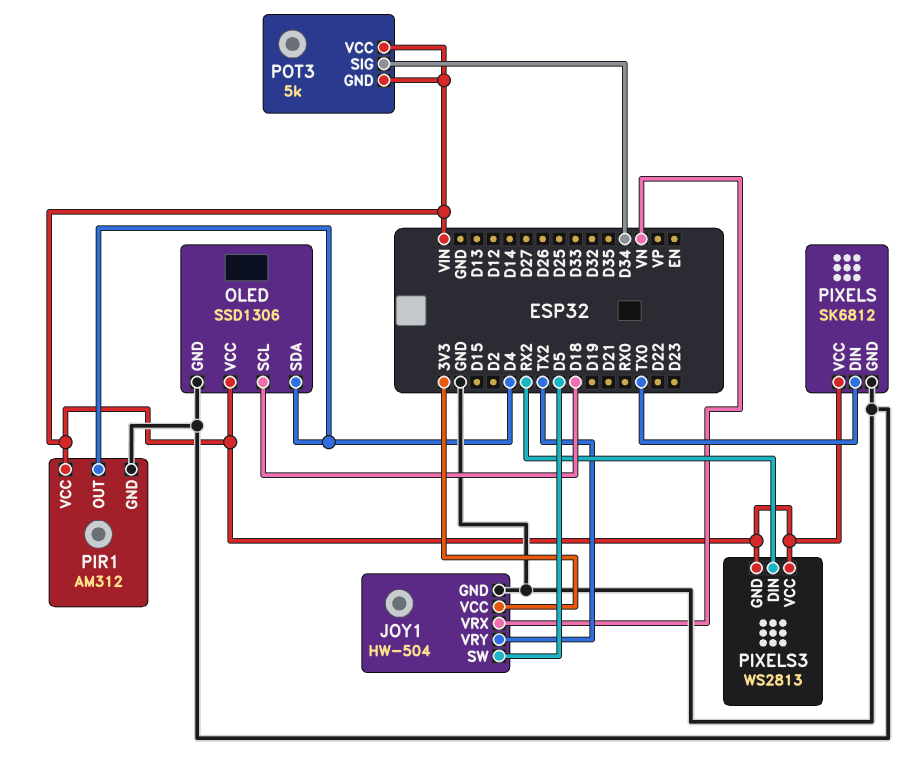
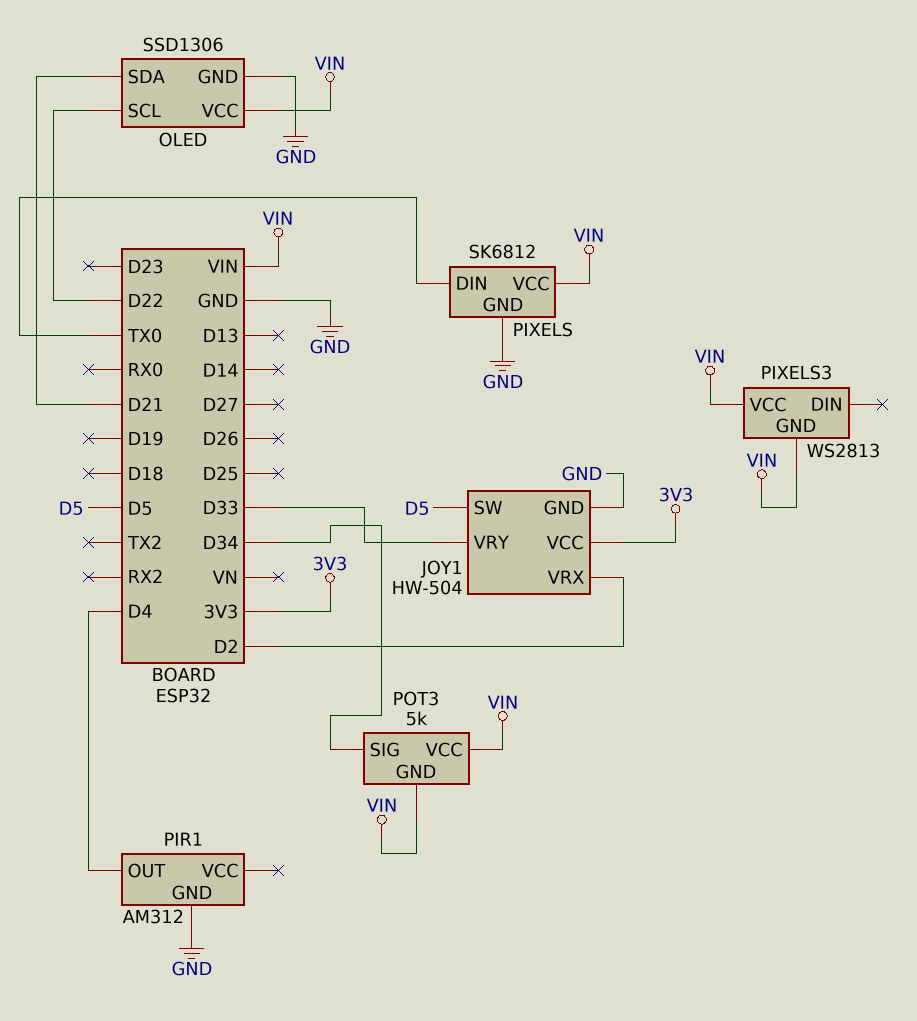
JOY1 pin VRX: VN -> D2
JOY1 pin VRY: TX2 -> D33
OLED pin SCL: D18 -> D22
OLED pin SDA: D4 -> D21
PIR1 pin VCC: VIN -> none
PIXELS3 pin DIN: RX2 -> none

